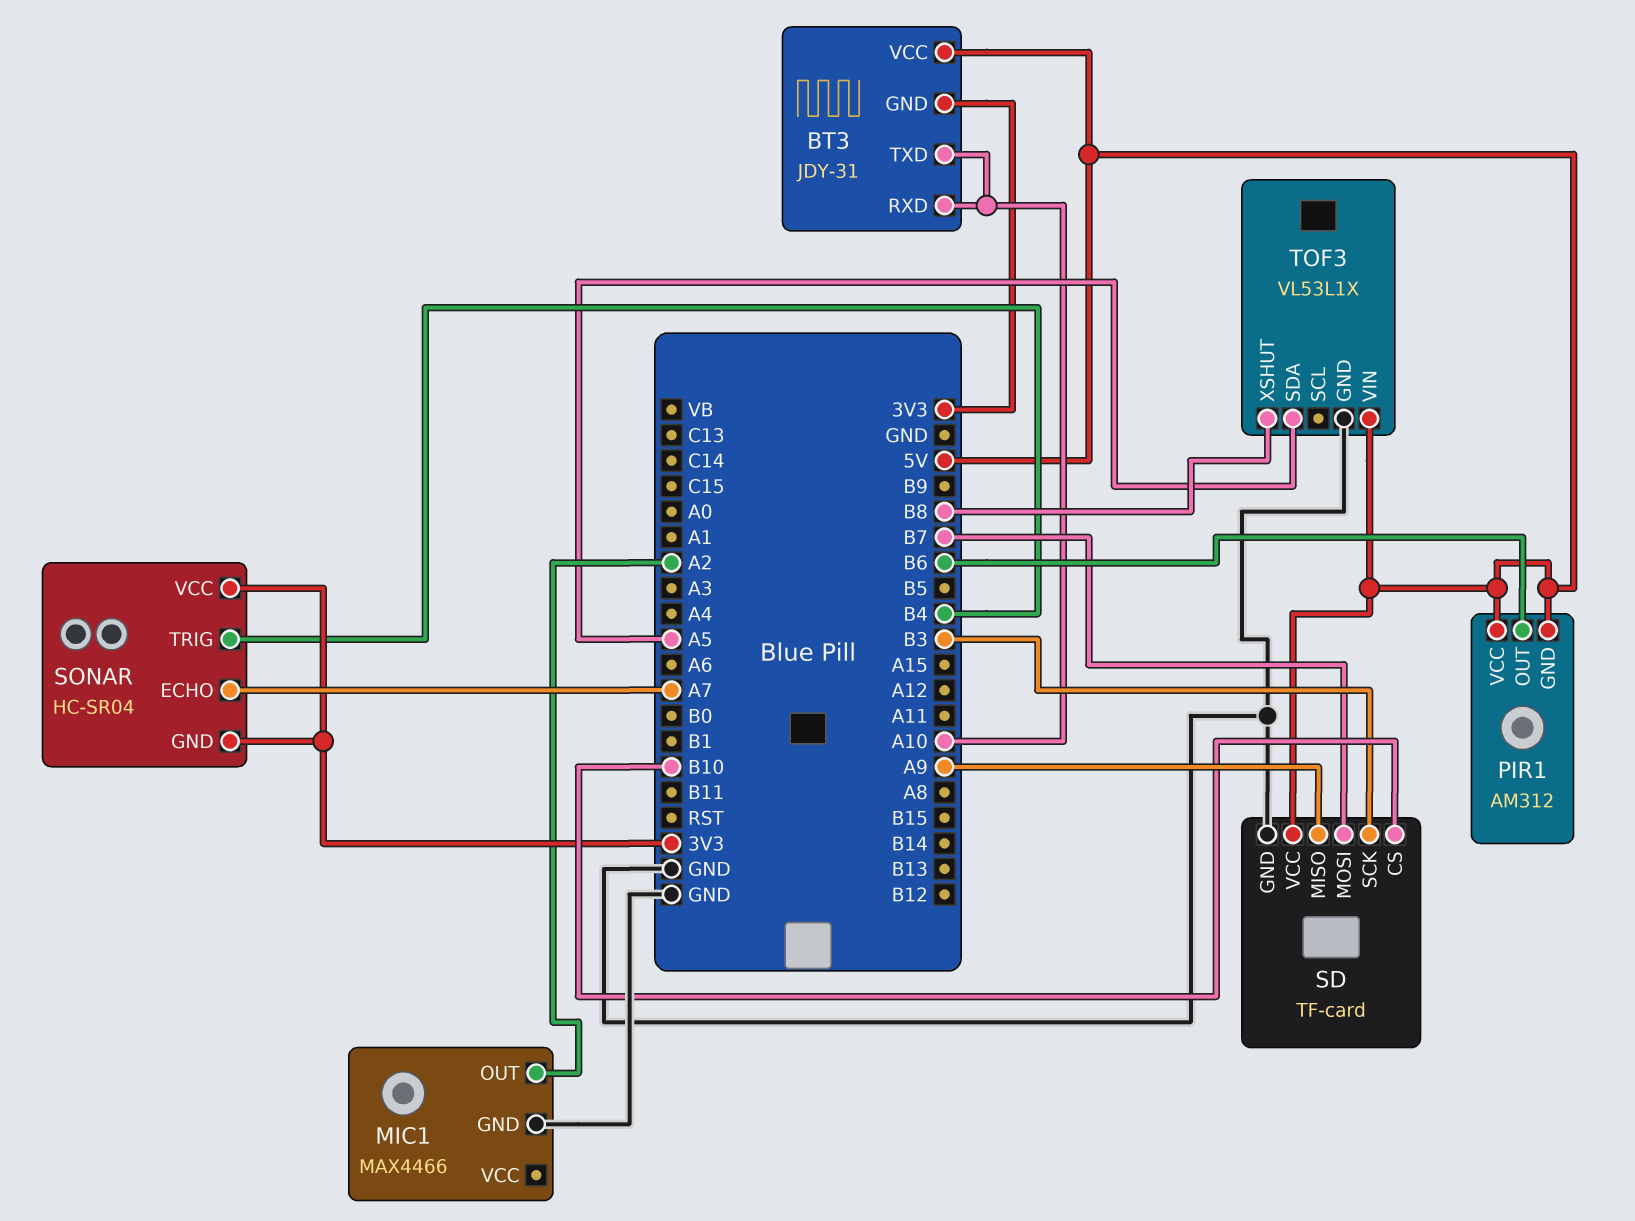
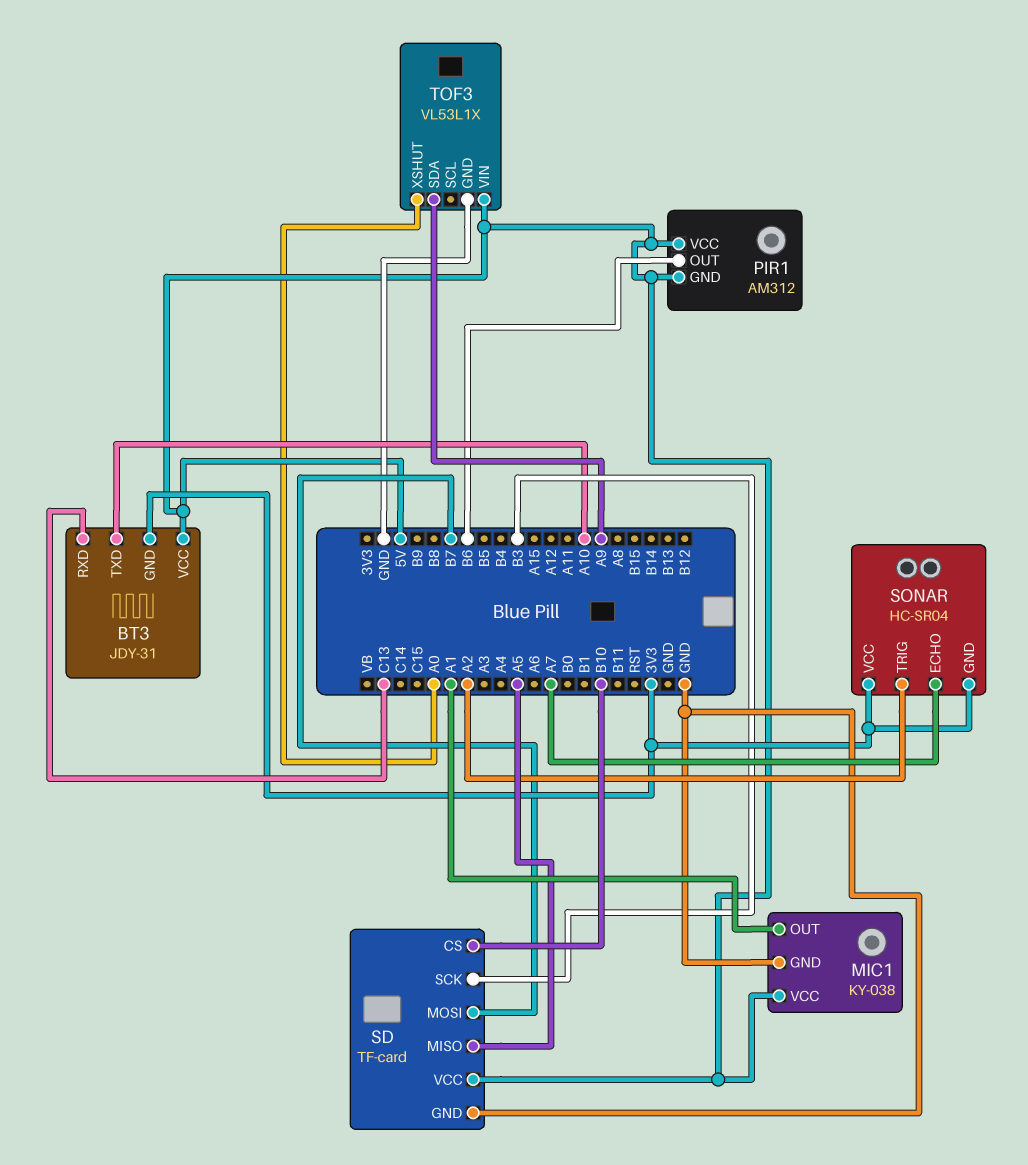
BT3 pin RXD: A10 -> C13
MIC1: MAX4466 -> KY-038
MIC1 pin OUT: A2 -> A1
MIC1 pin VCC: none -> 5V
SD pin MISO: A9 -> A5
SONAR pin TRIG: B4 -> A2
TOF3 pin SDA: A5 -> A9
TOF3 pin XSHUT: B8 -> A0

